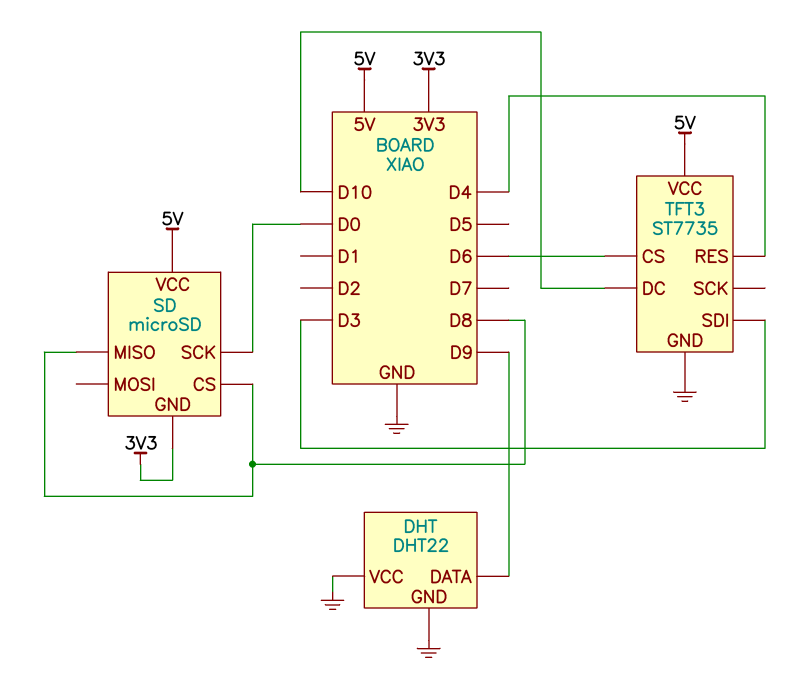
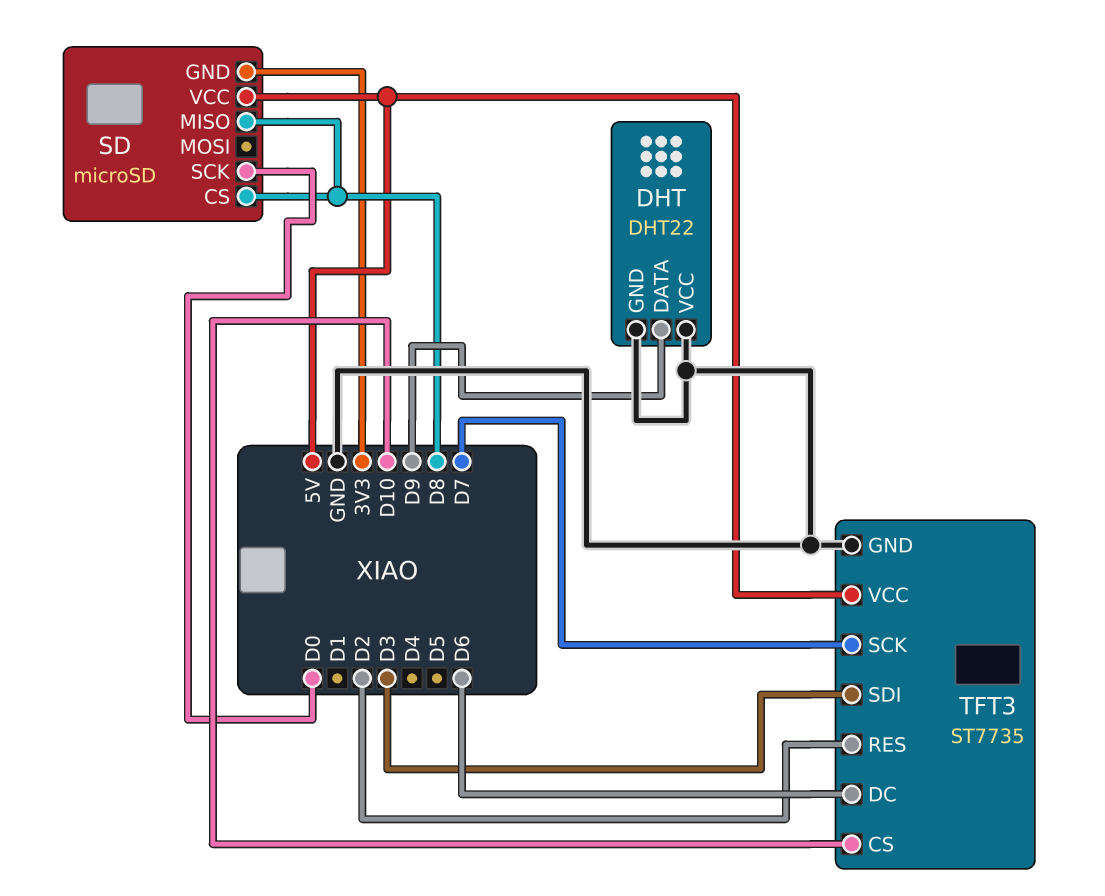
TFT3 pin CS: D6 -> D10
TFT3 pin DC: D10 -> D6
TFT3 pin RES: D4 -> D2
TFT3 pin SCK: none -> D7

